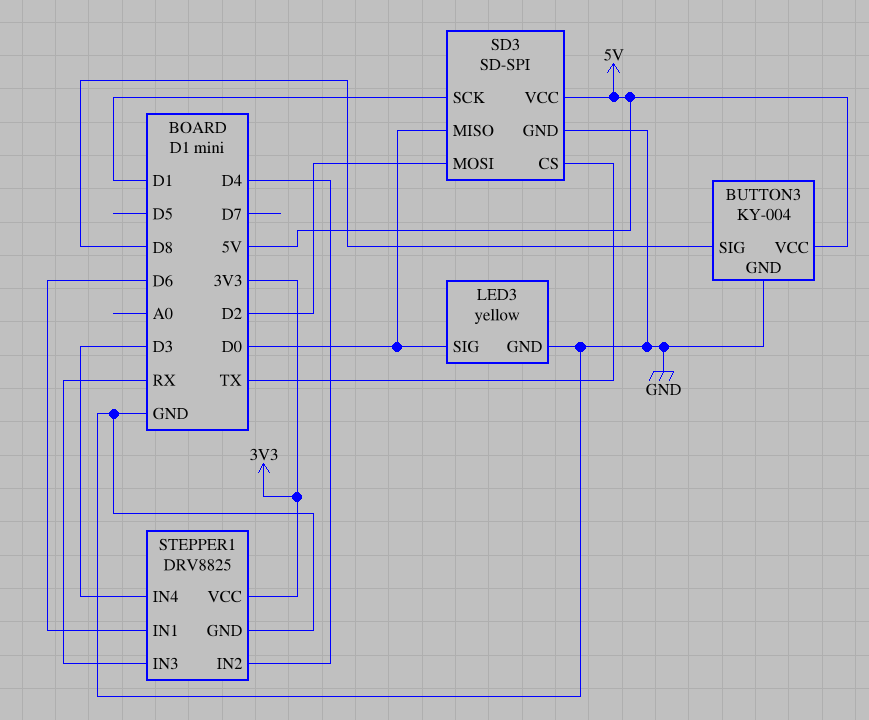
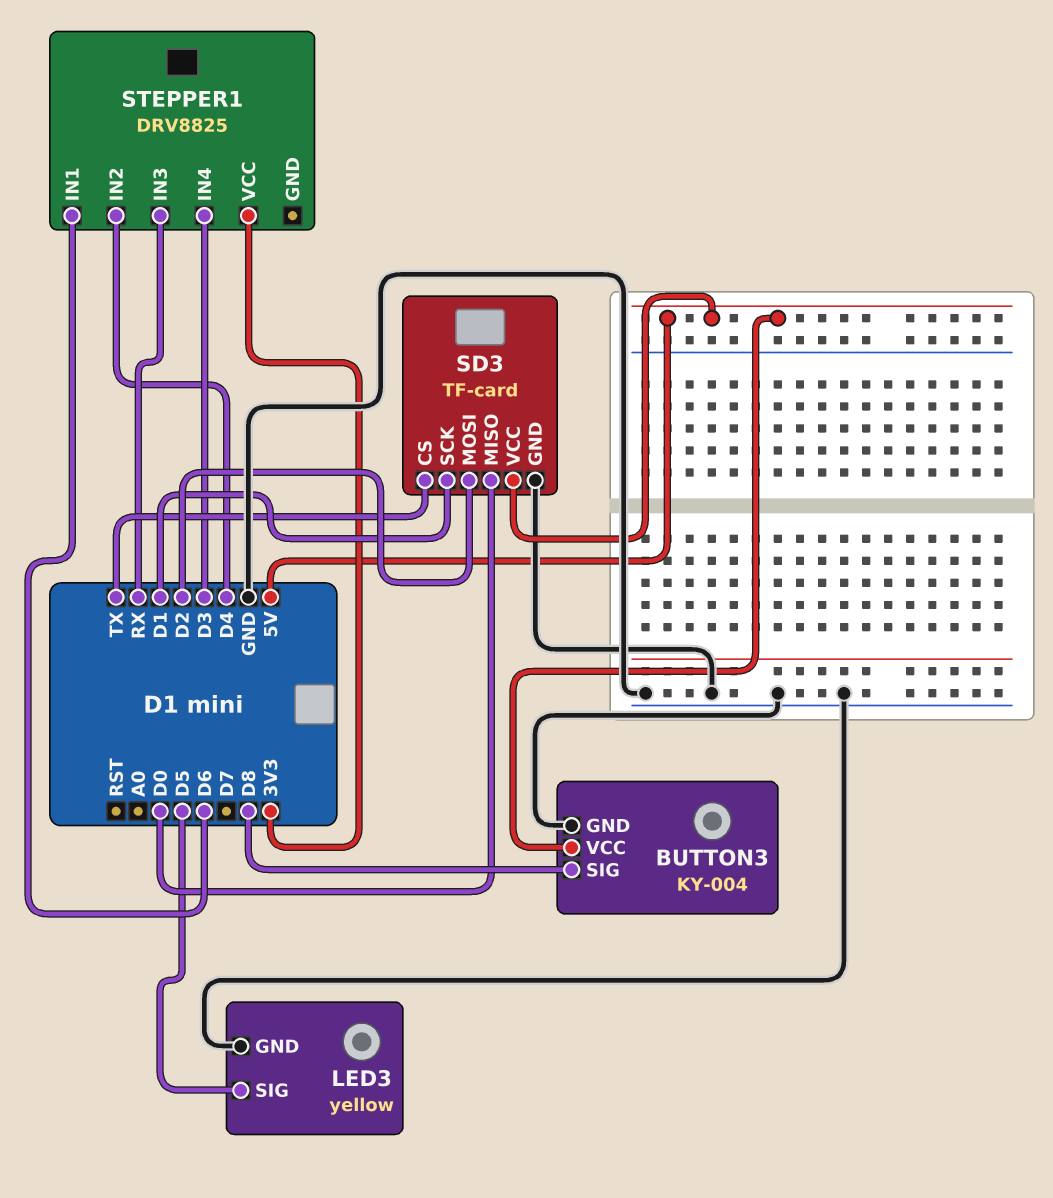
LED3 pin SIG: D0 -> D5
SD3: SD-SPI -> TF-card
STEPPER1 pin GND: GND -> none

